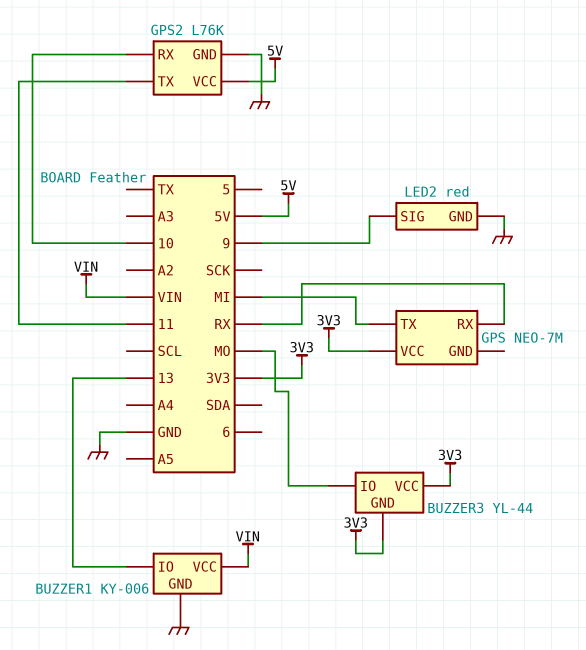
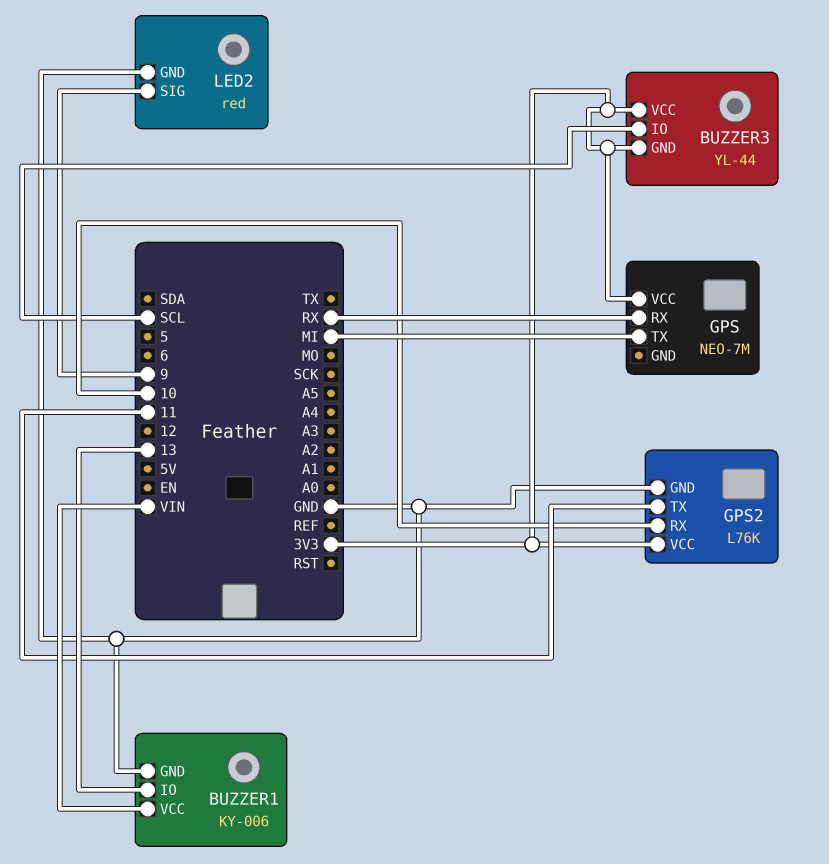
BUZZER3 pin IO: MO -> SCL
GPS2 pin VCC: 5V -> 3V3

